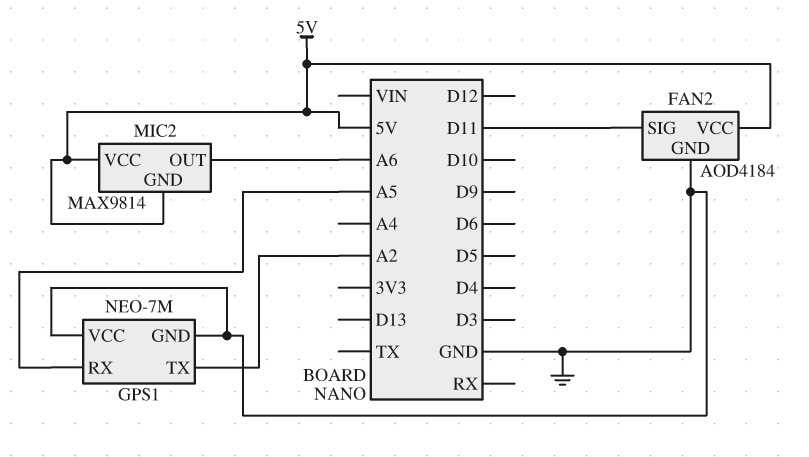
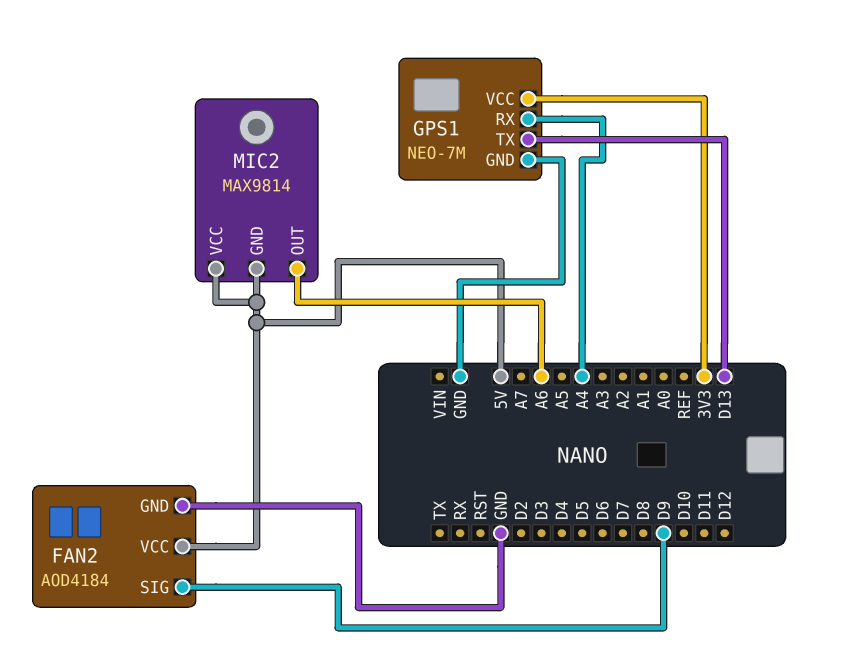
FAN2 pin SIG: D11 -> D9
GPS1 pin RX: A5 -> A4
GPS1 pin TX: A2 -> D13
GPS1 pin VCC: GND -> 3V3

